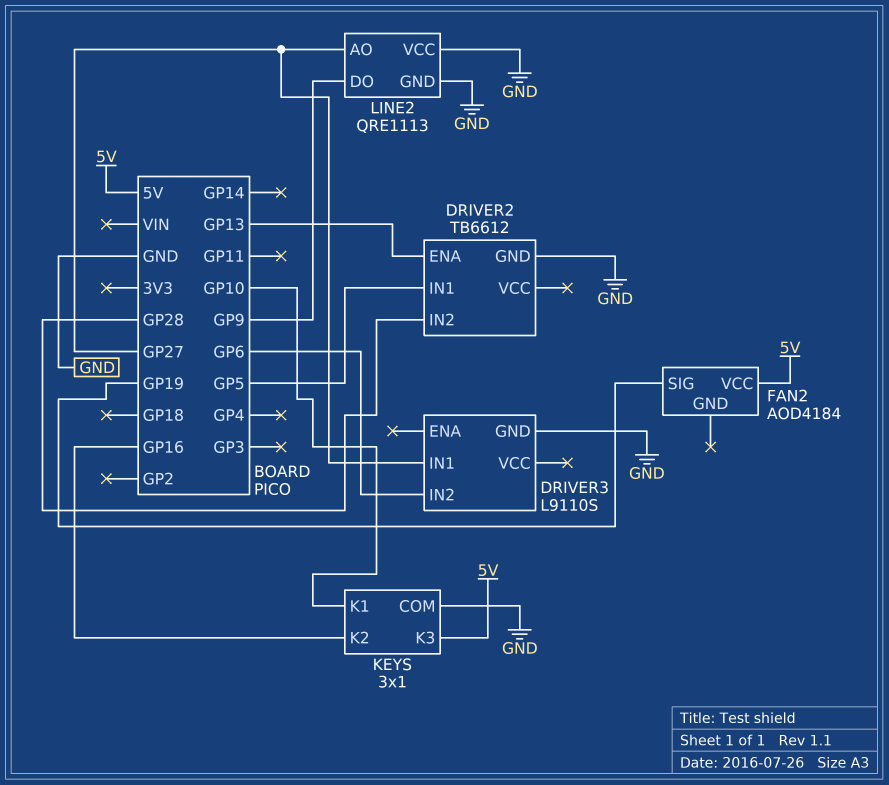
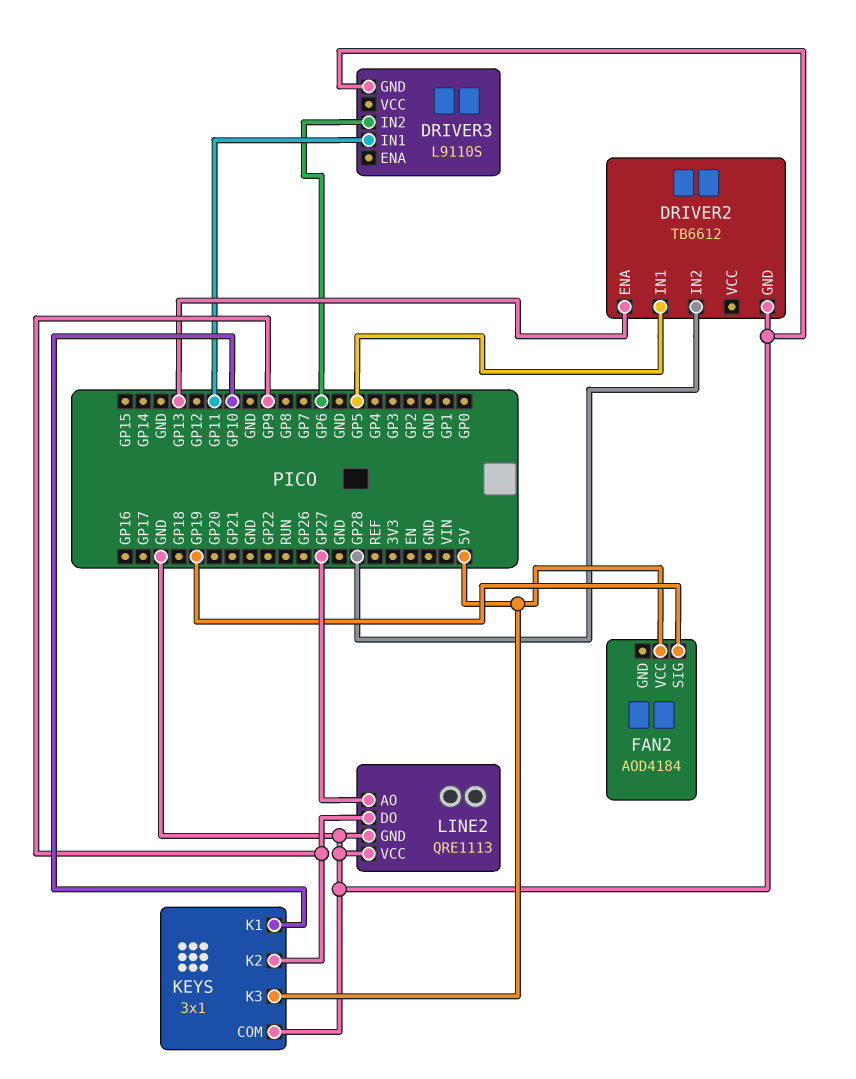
DRIVER3 pin IN1: GP27 -> GP11
KEYS pin K2: GP16 -> GP9

